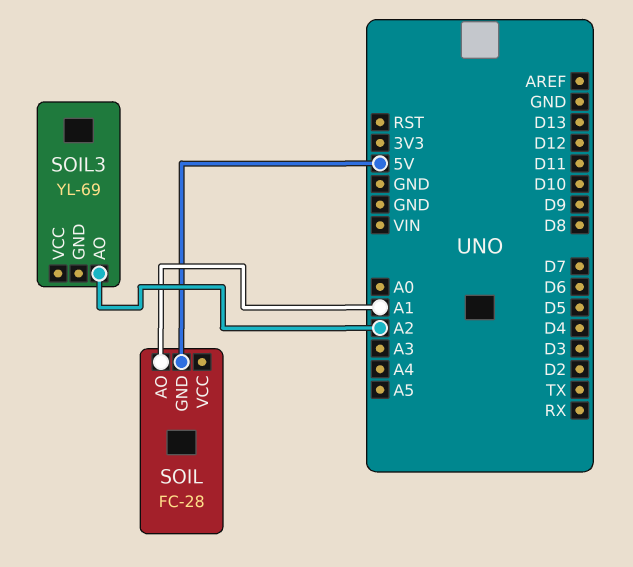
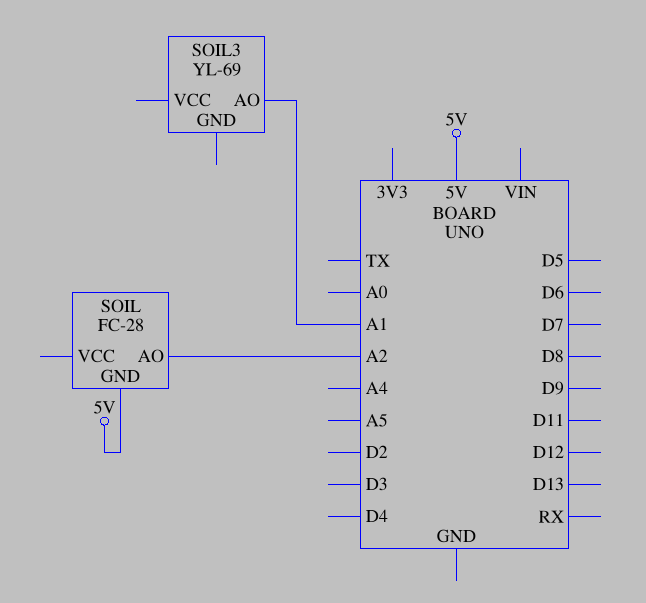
SOIL pin AO: A1 -> A2
SOIL3 pin AO: A2 -> A1

